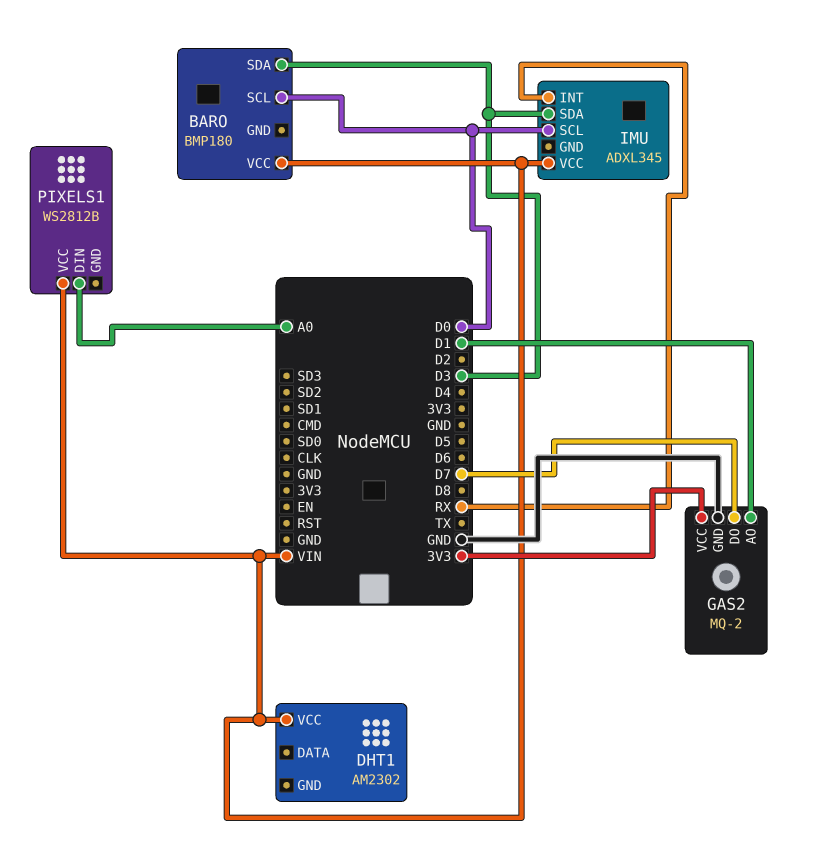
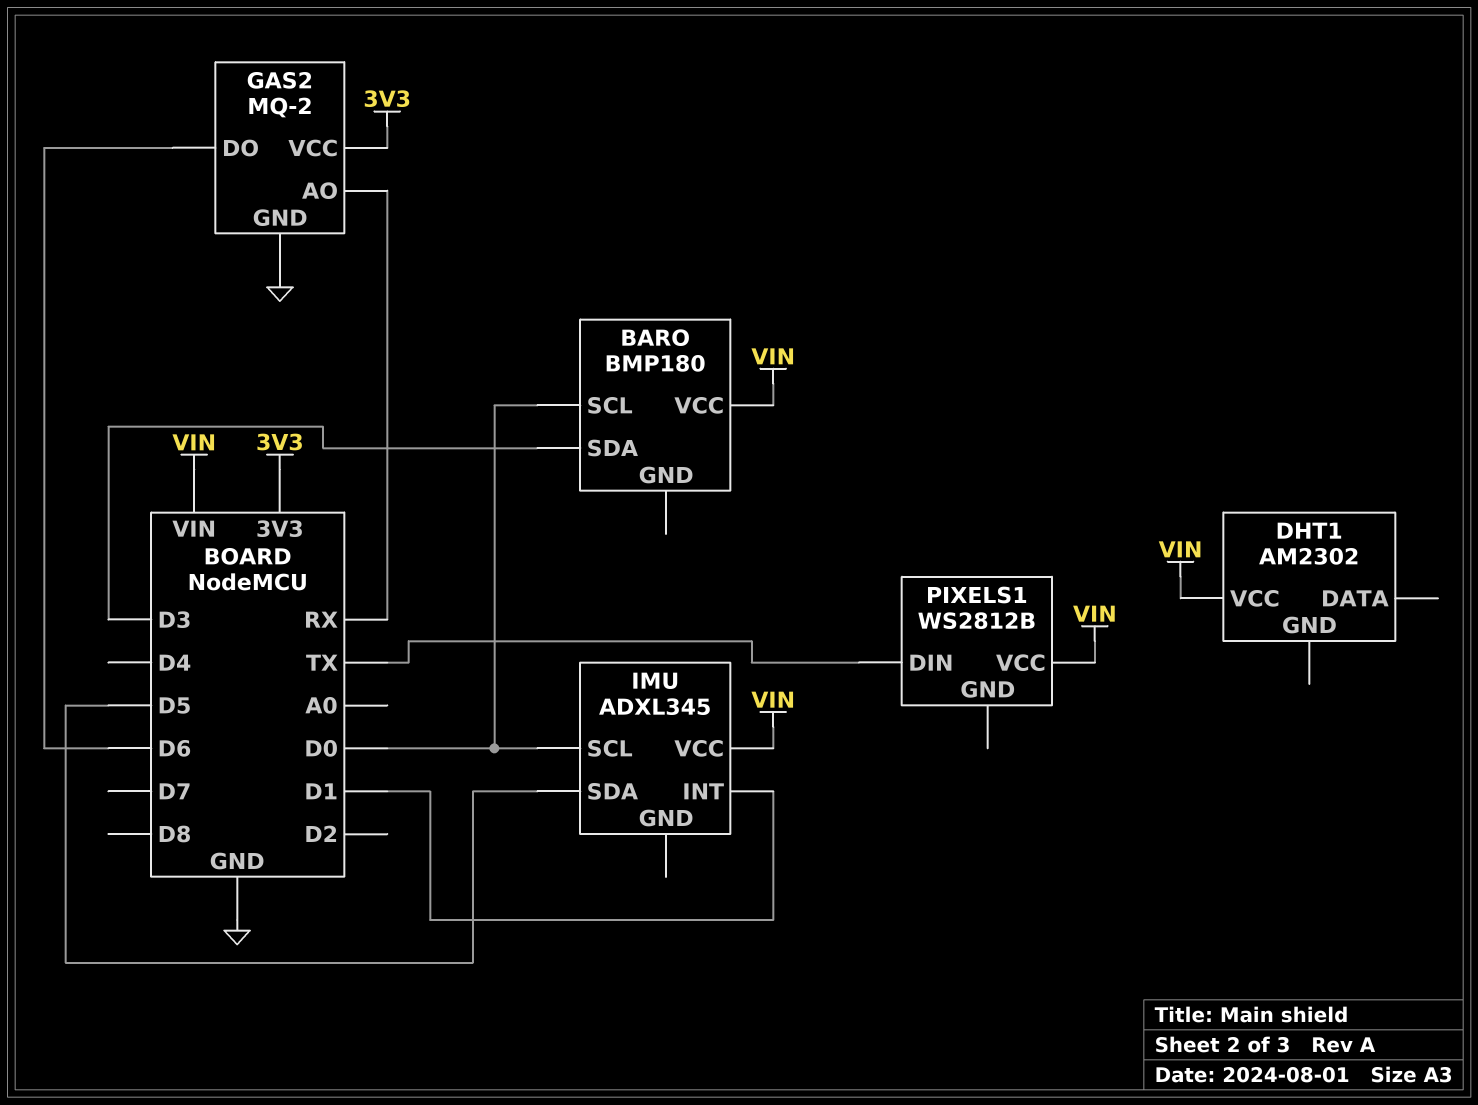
GAS2 pin AO: D1 -> RX
GAS2 pin DO: D7 -> D6
IMU pin INT: RX -> D1
IMU pin SDA: D3 -> D5
PIXELS1 pin DIN: A0 -> TX

